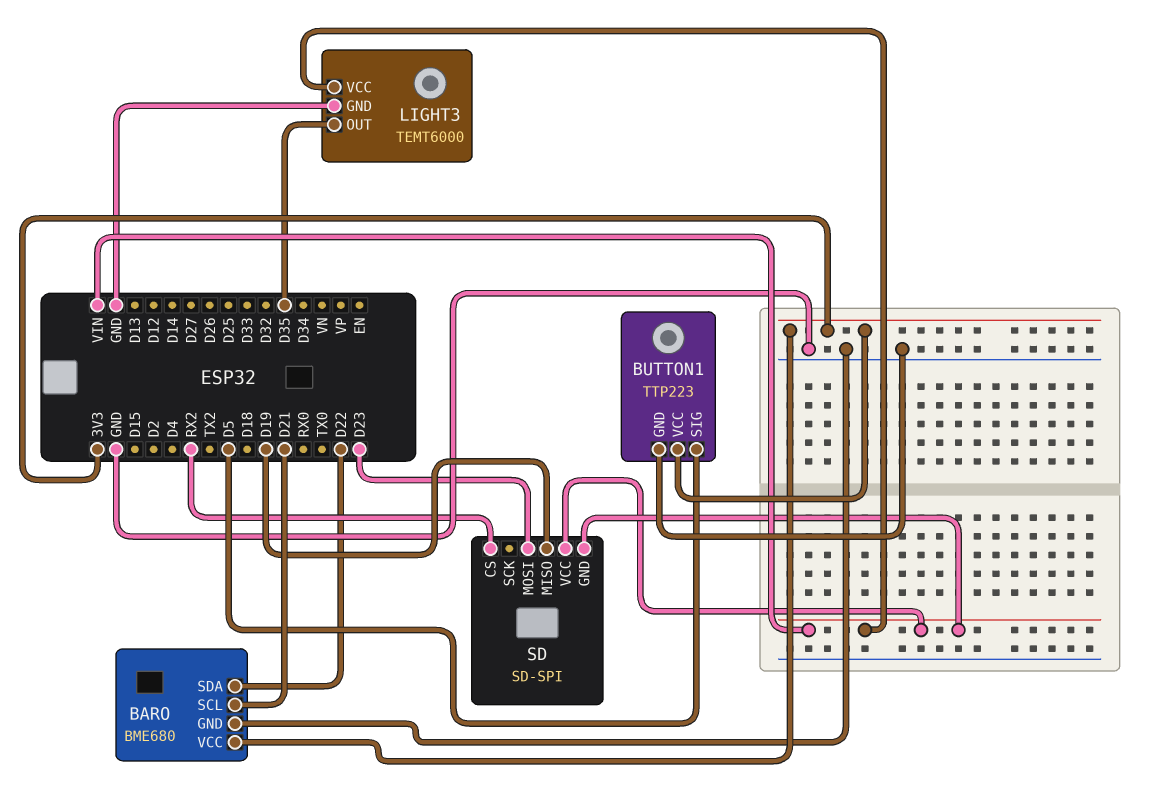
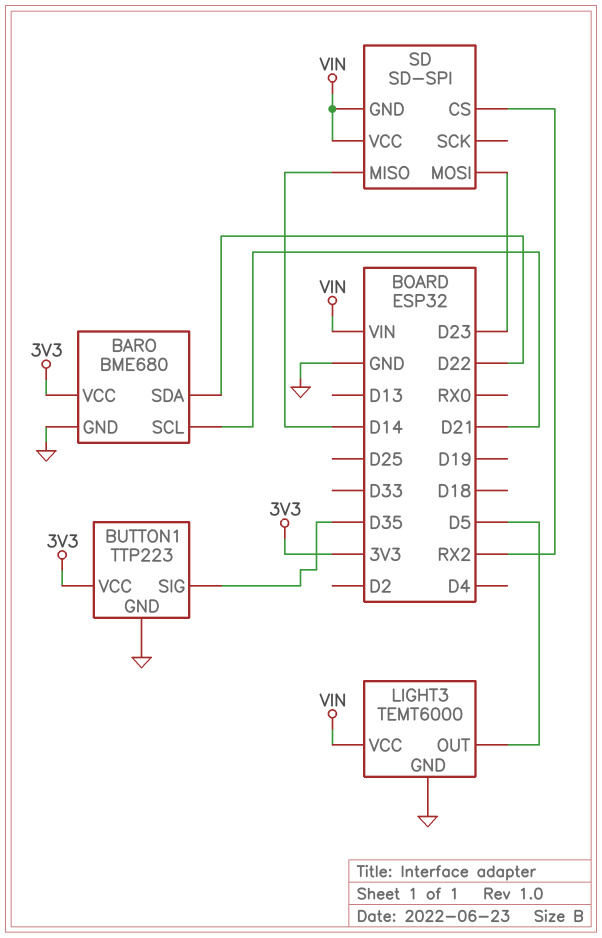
BUTTON1 pin SIG: D5 -> D35
LIGHT3 pin OUT: D35 -> D5
SD pin MISO: D19 -> D14

